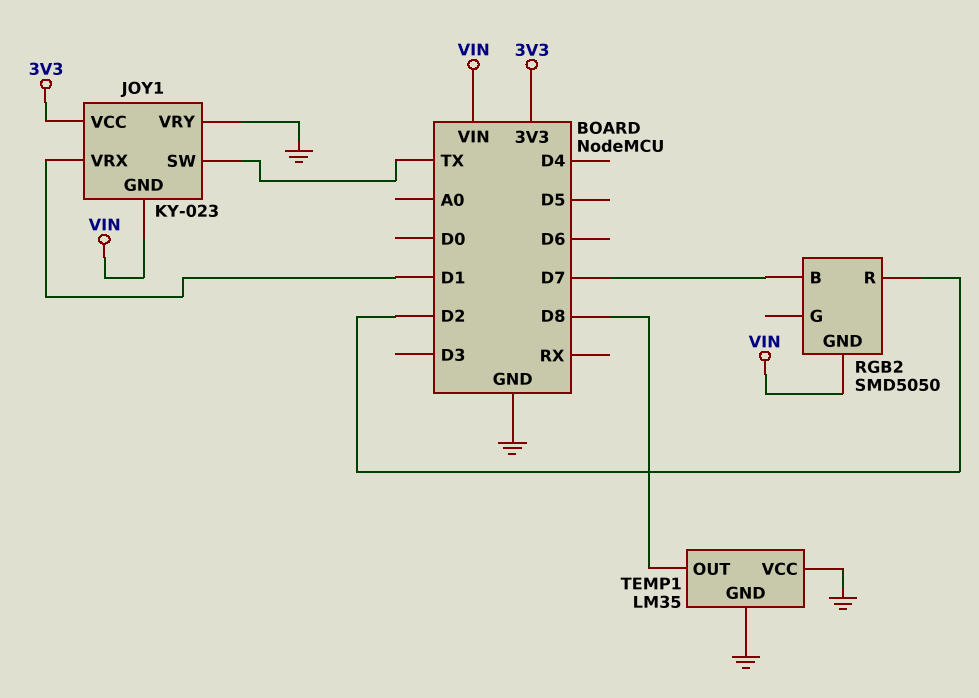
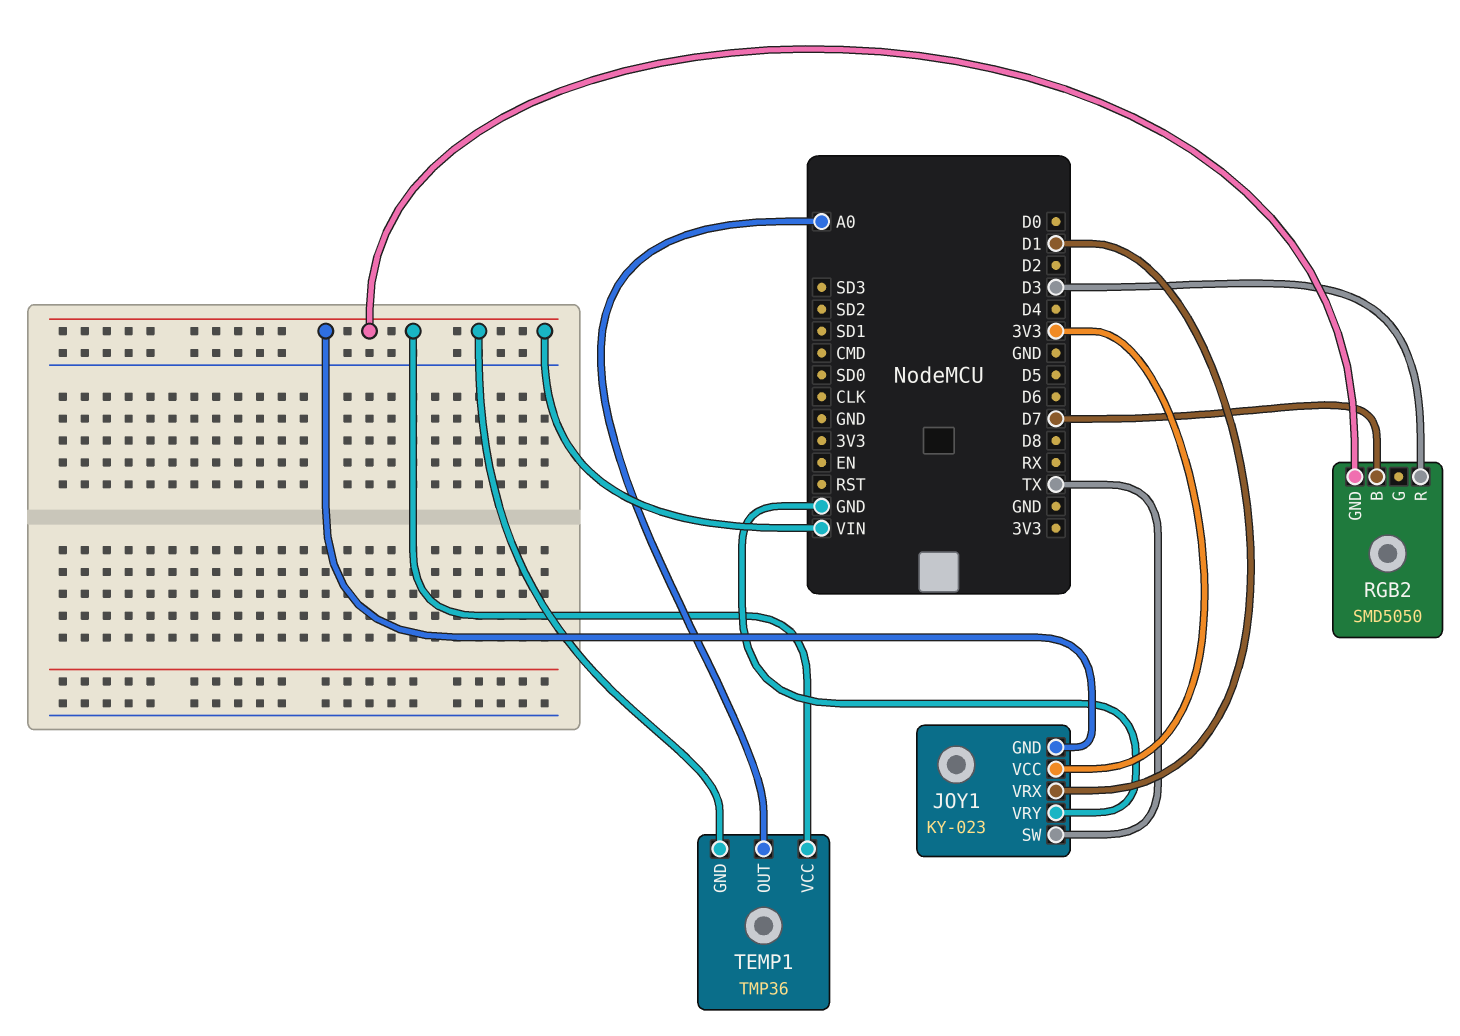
RGB2 pin R: D2 -> D3
TEMP1: LM35 -> TMP36
TEMP1 pin GND: GND -> VIN
TEMP1 pin OUT: D8 -> A0
TEMP1 pin VCC: GND -> VIN

